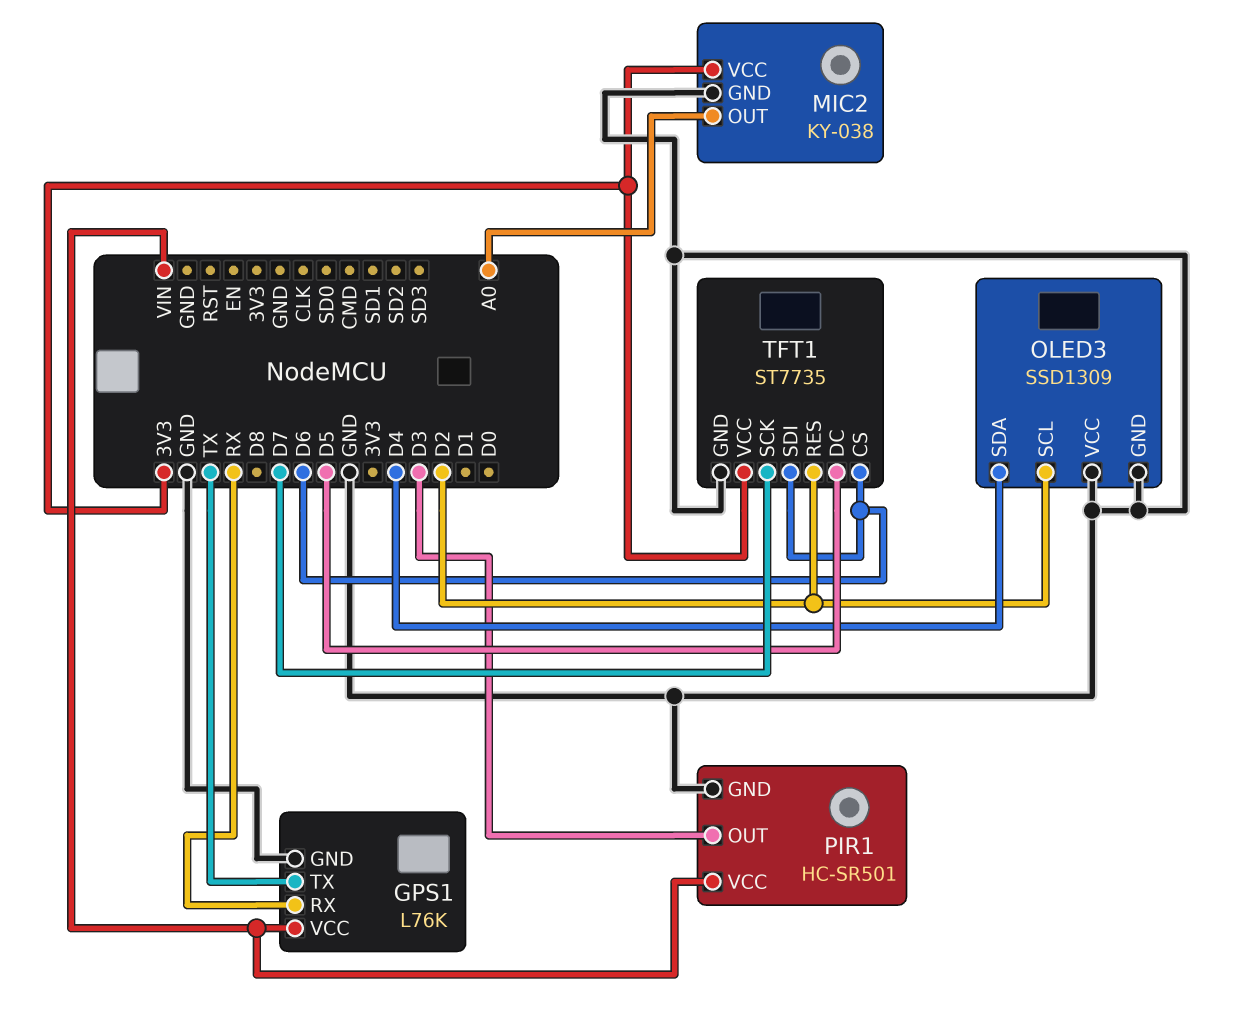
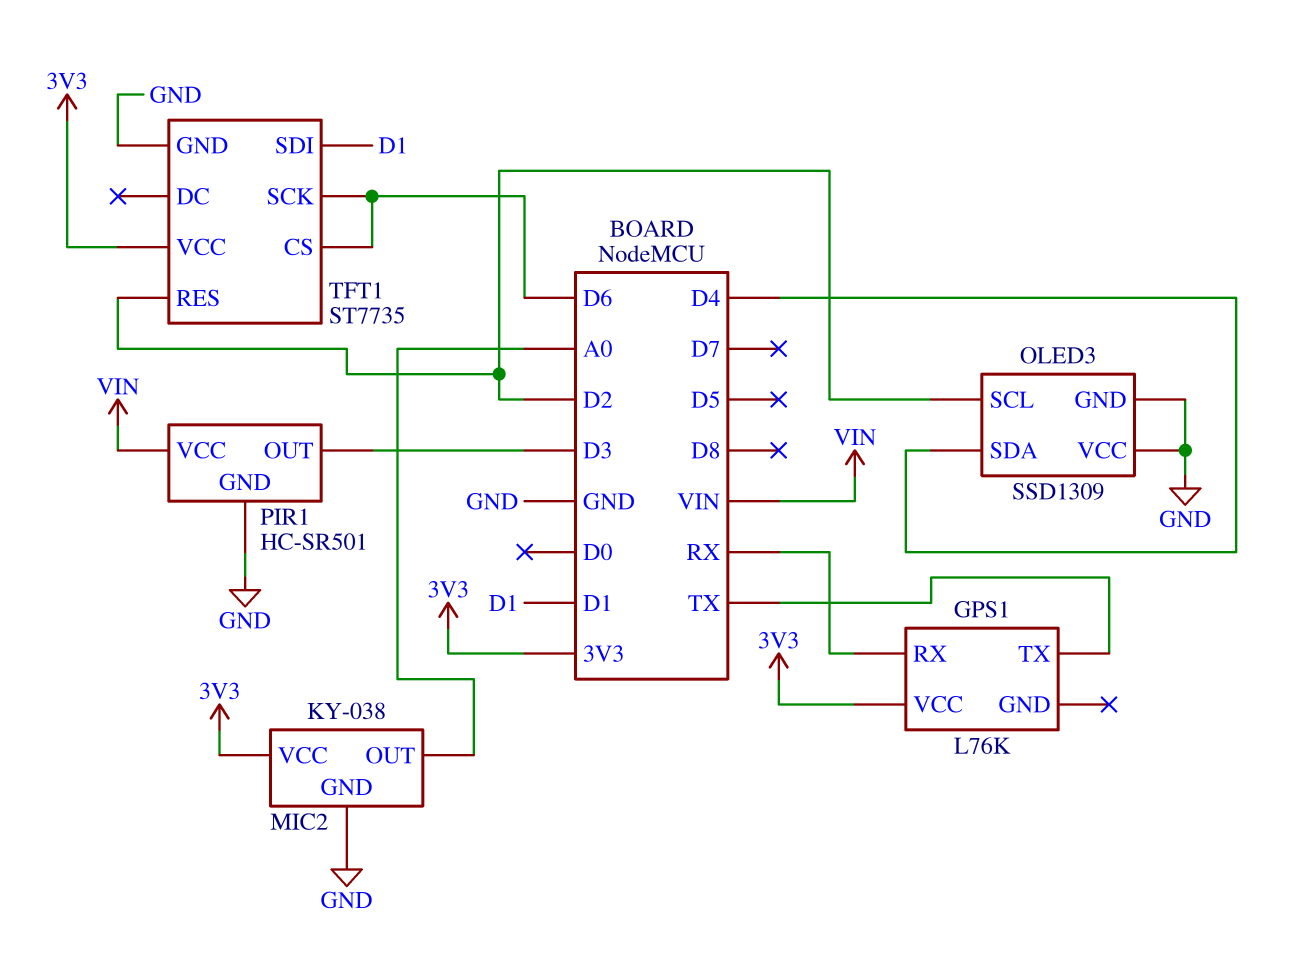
GPS1 pin GND: GND -> none
GPS1 pin VCC: VIN -> 3V3
TFT1 pin DC: D5 -> none
TFT1 pin SCK: D7 -> D6
TFT1 pin SDI: D6 -> D1

